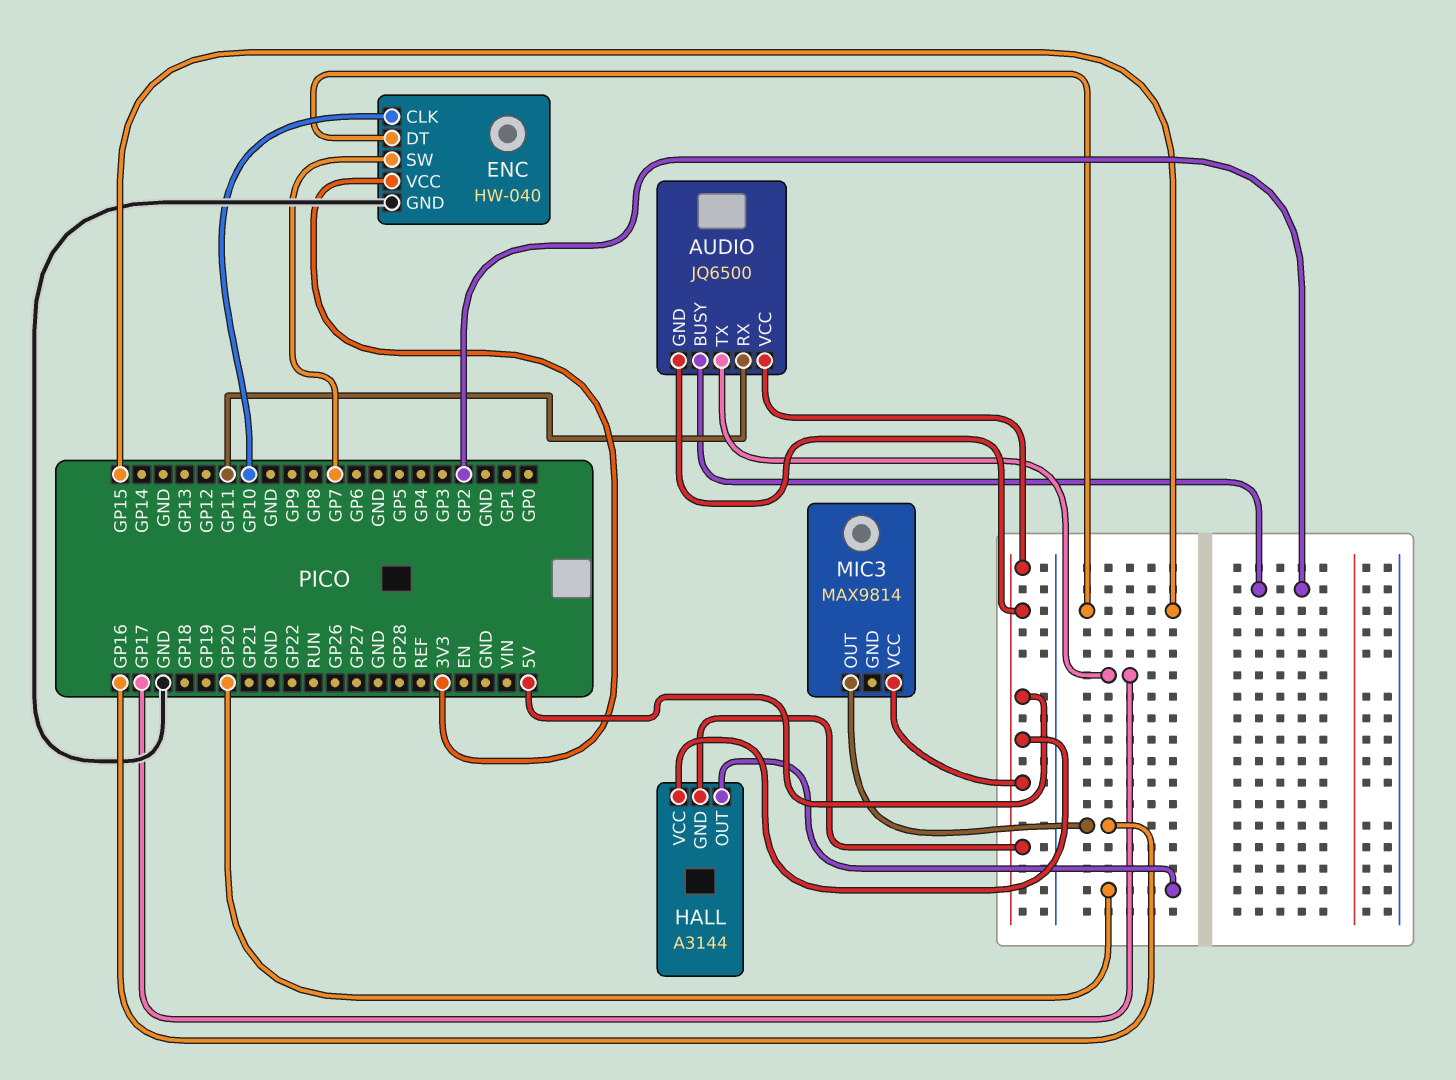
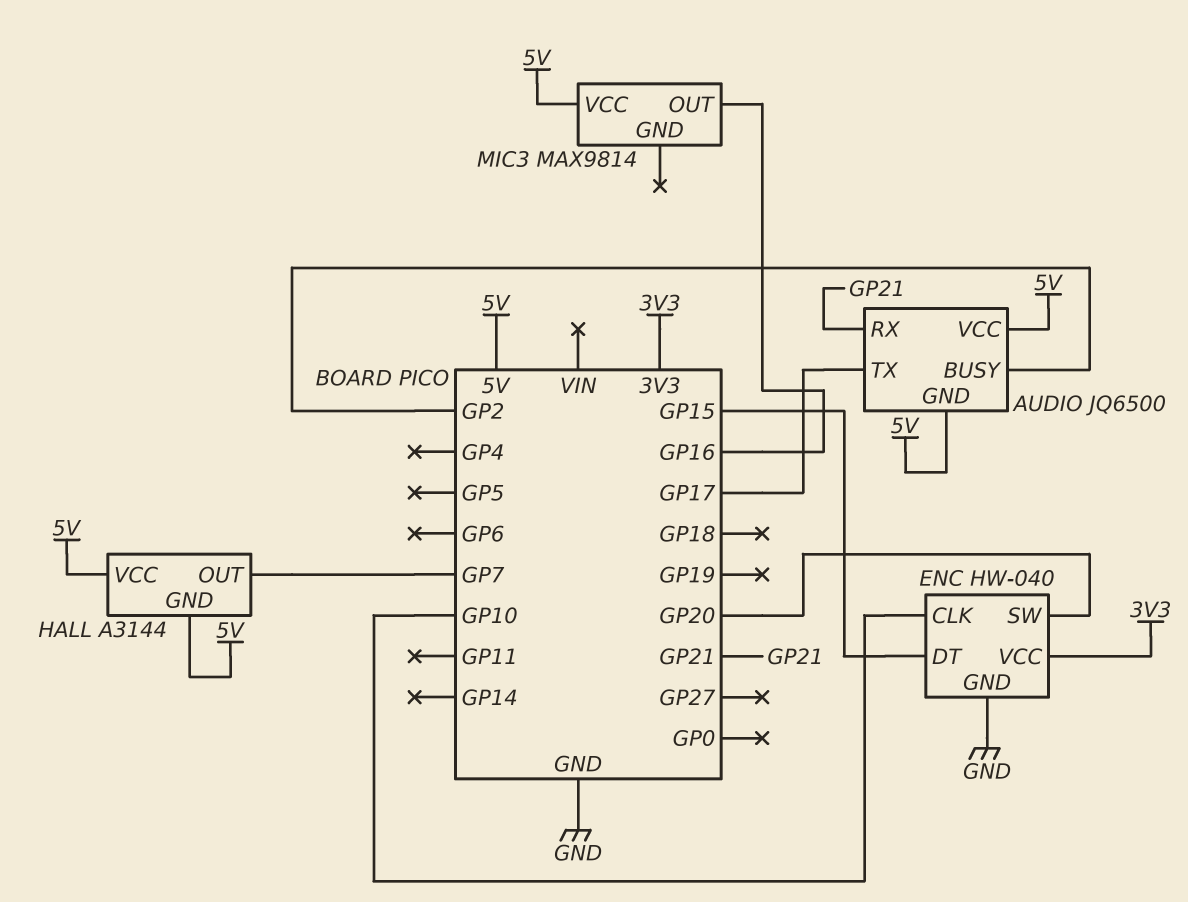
AUDIO pin RX: GP11 -> GP21
ENC pin SW: GP7 -> GP20
HALL pin OUT: GP20 -> GP7

